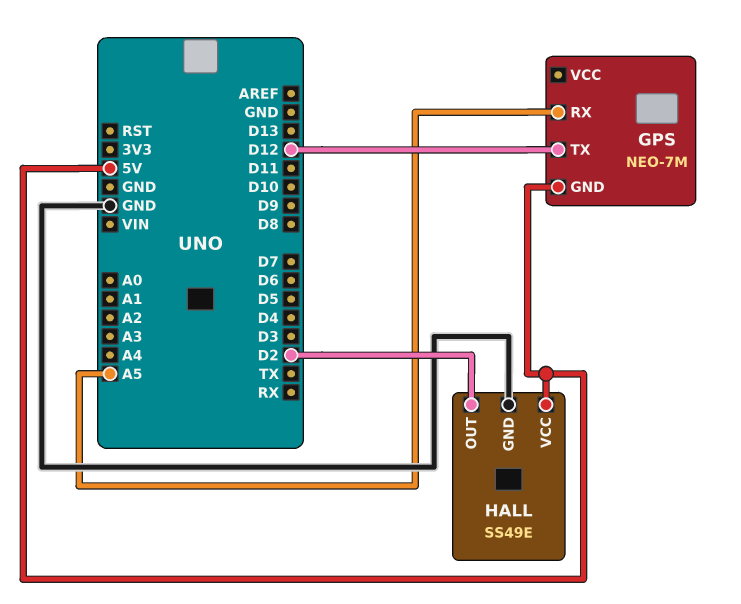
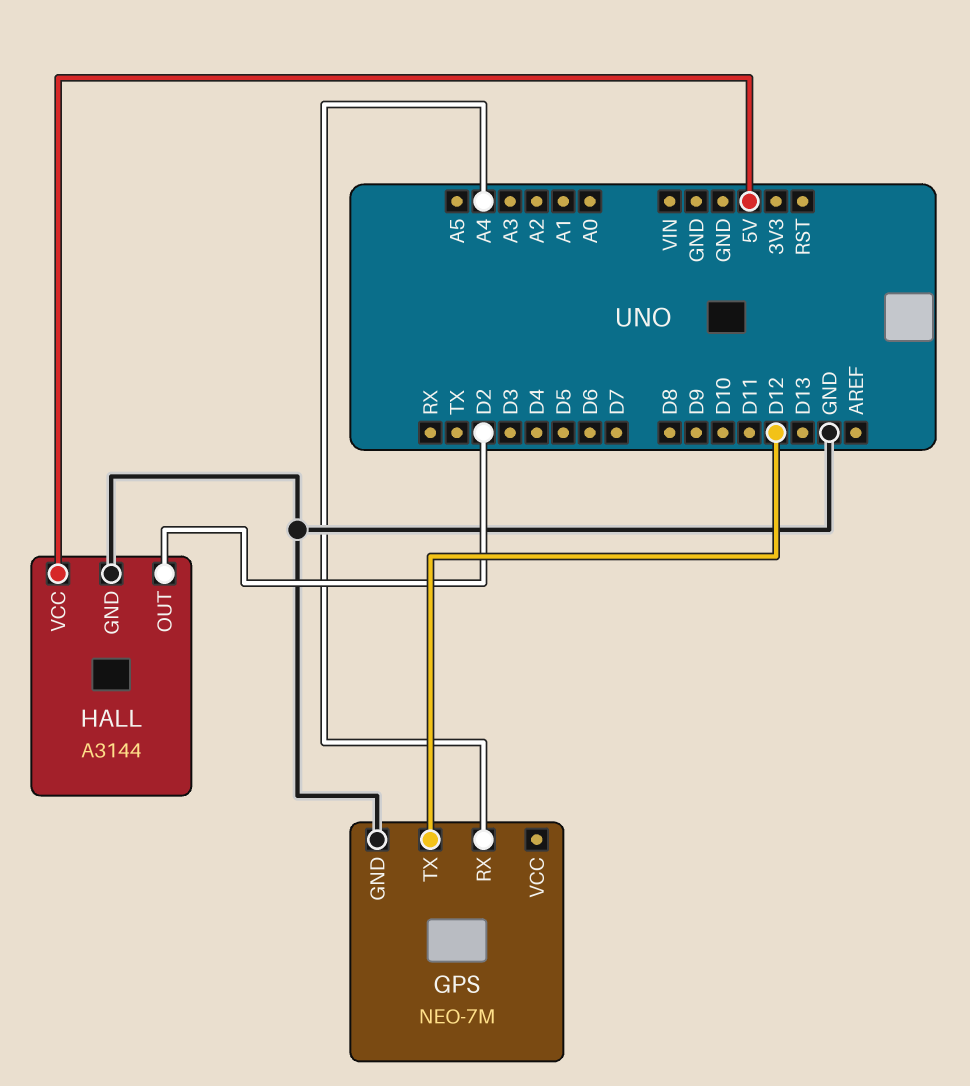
GPS pin GND: 5V -> GND
GPS pin RX: A5 -> A4
HALL: SS49E -> A3144

